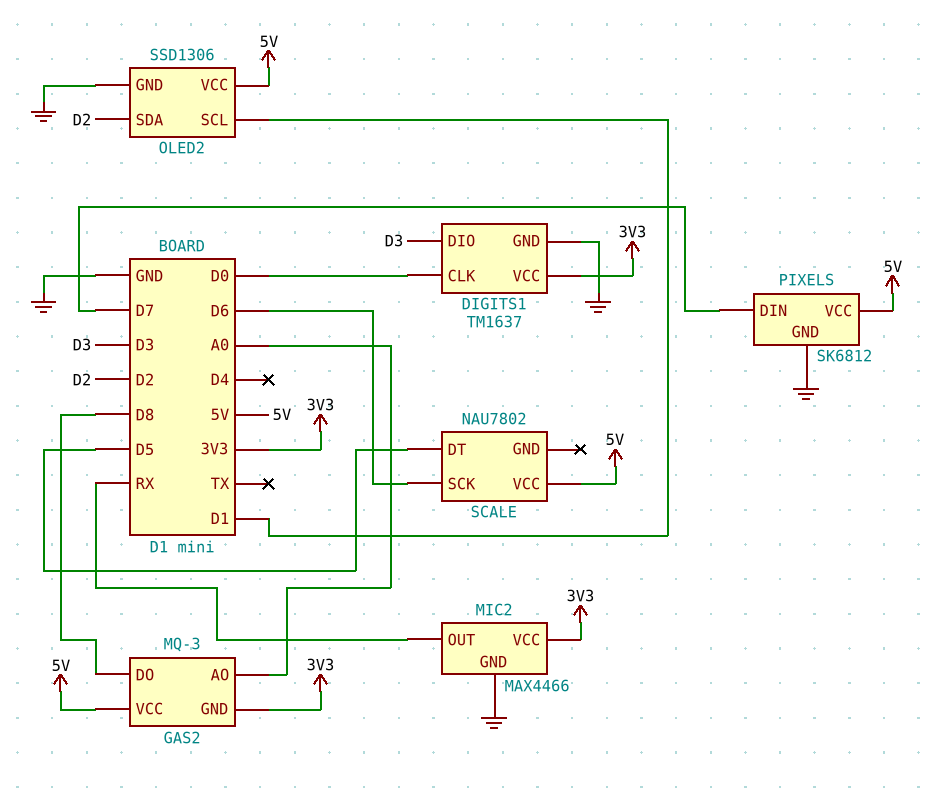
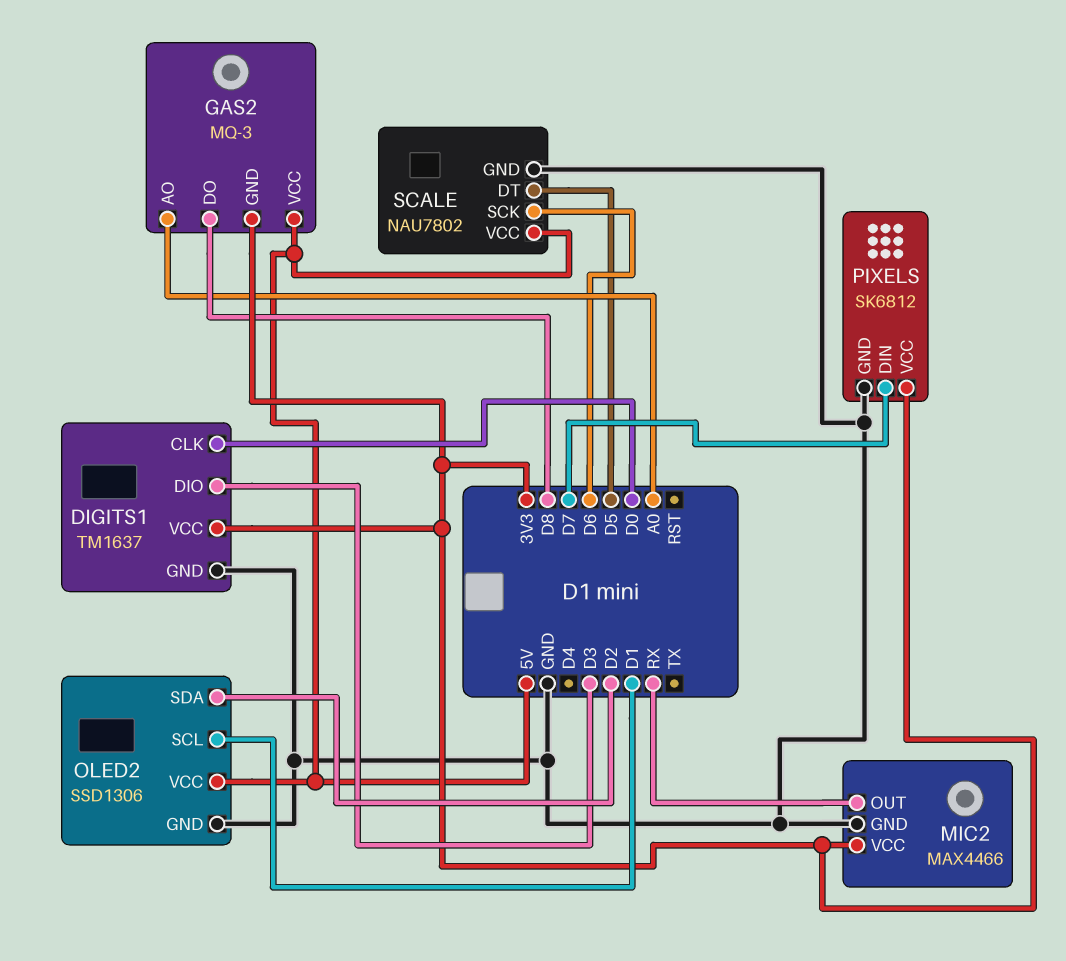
PIXELS pin VCC: 5V -> 3V3
SCALE pin GND: none -> GND

